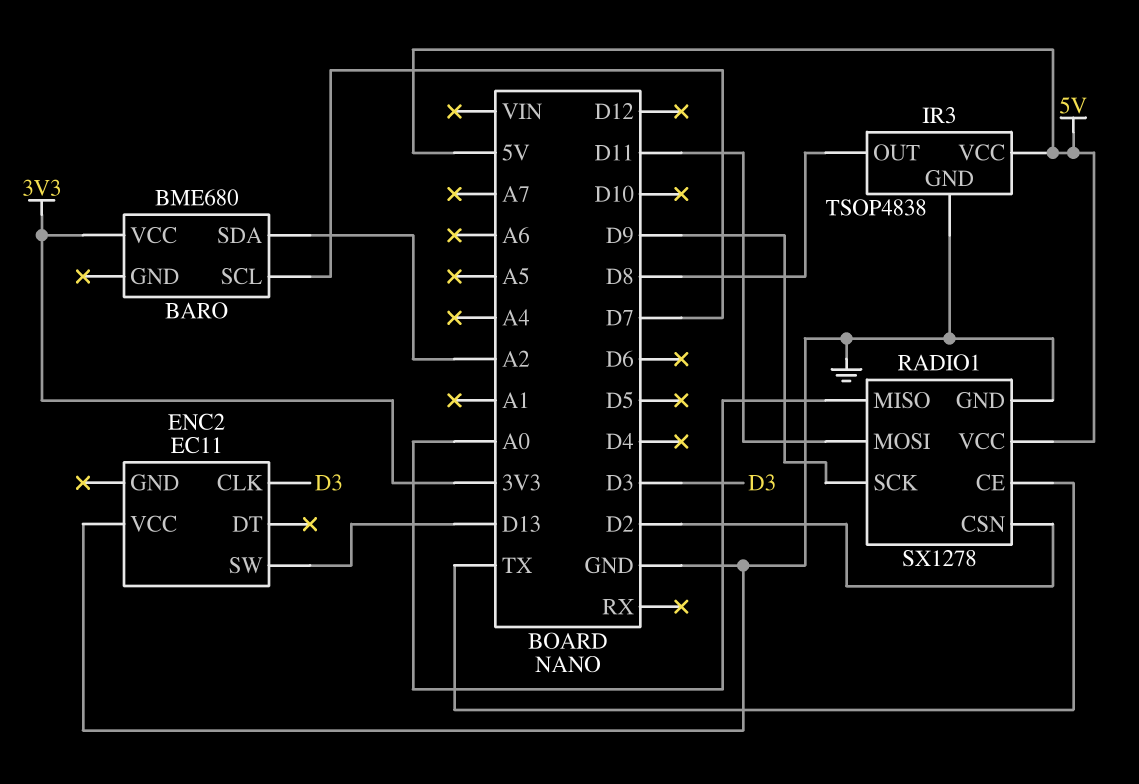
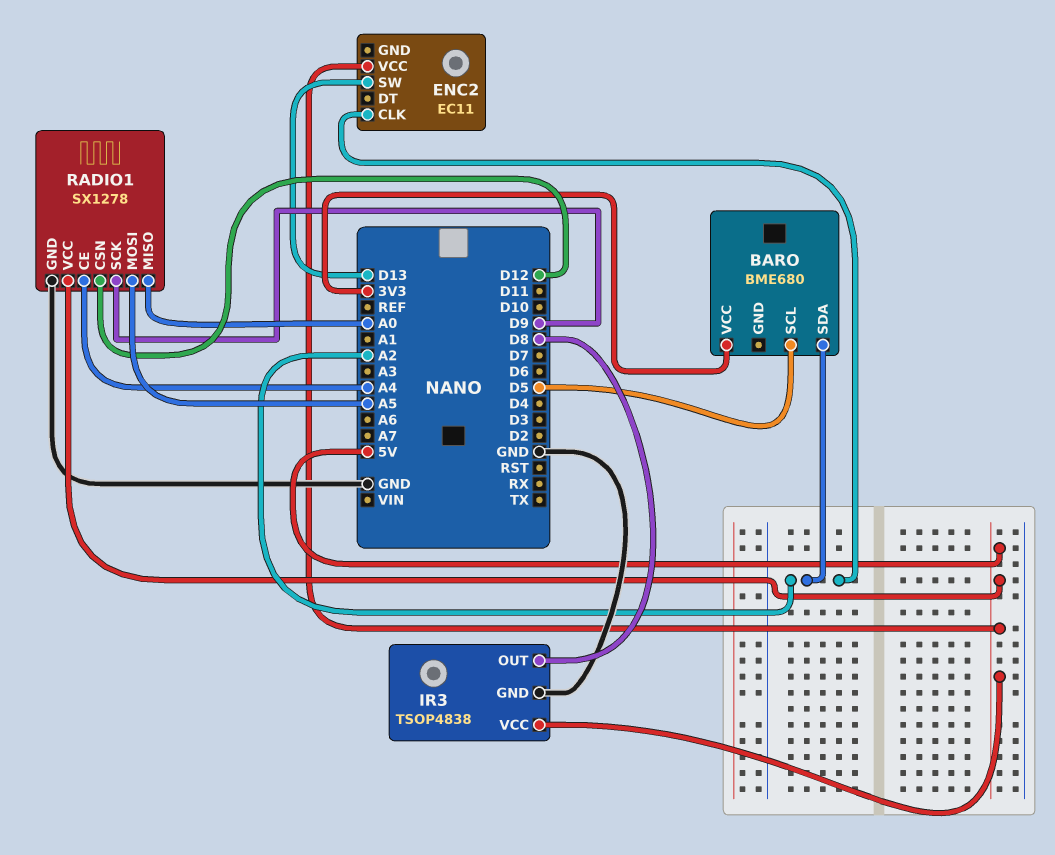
BARO pin SCL: D7 -> D5
ENC2 pin CLK: D3 -> A2
ENC2 pin VCC: GND -> 5V
RADIO1 pin CE: TX -> A4
RADIO1 pin CSN: D2 -> D12
RADIO1 pin MOSI: D11 -> A5

